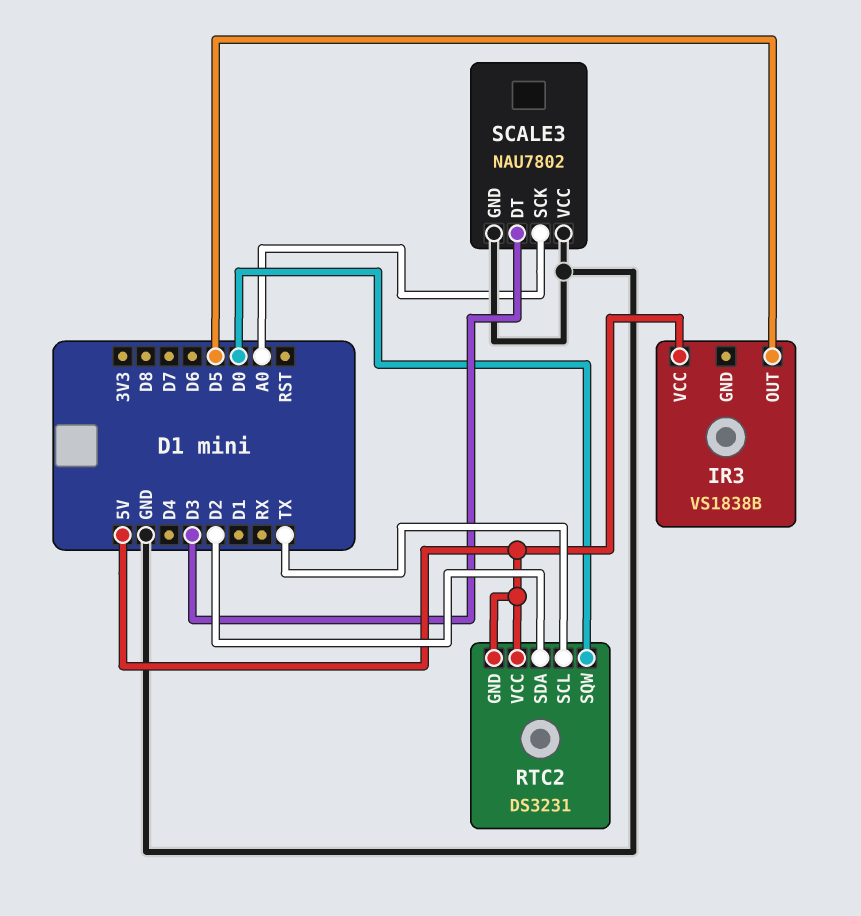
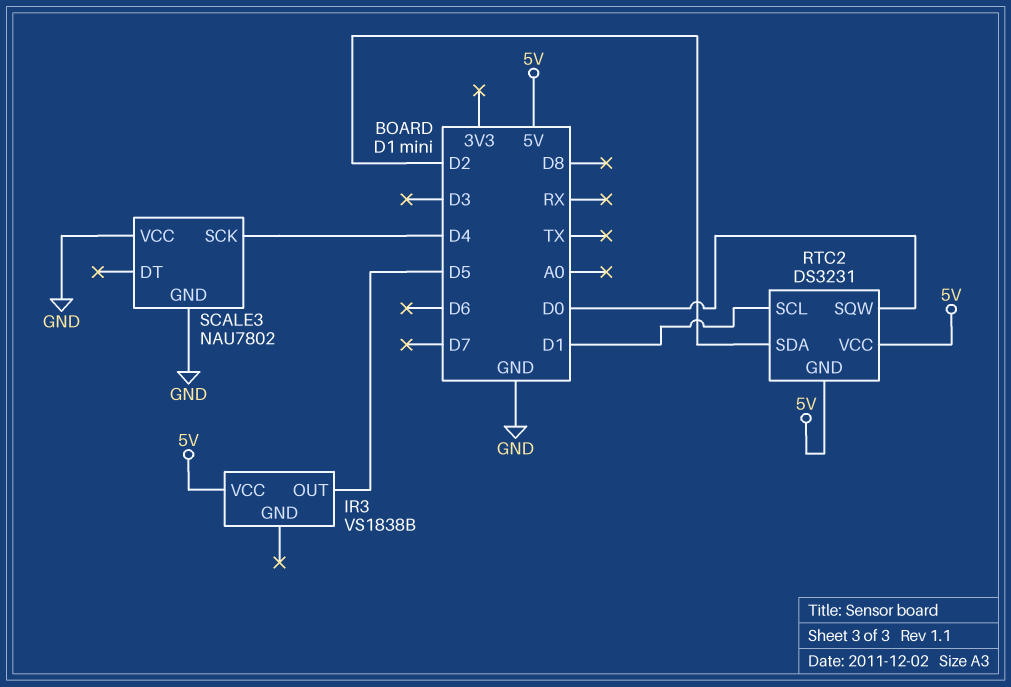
RTC2 pin SCL: TX -> D1
SCALE3 pin DT: D3 -> none
SCALE3 pin SCK: A0 -> D4

